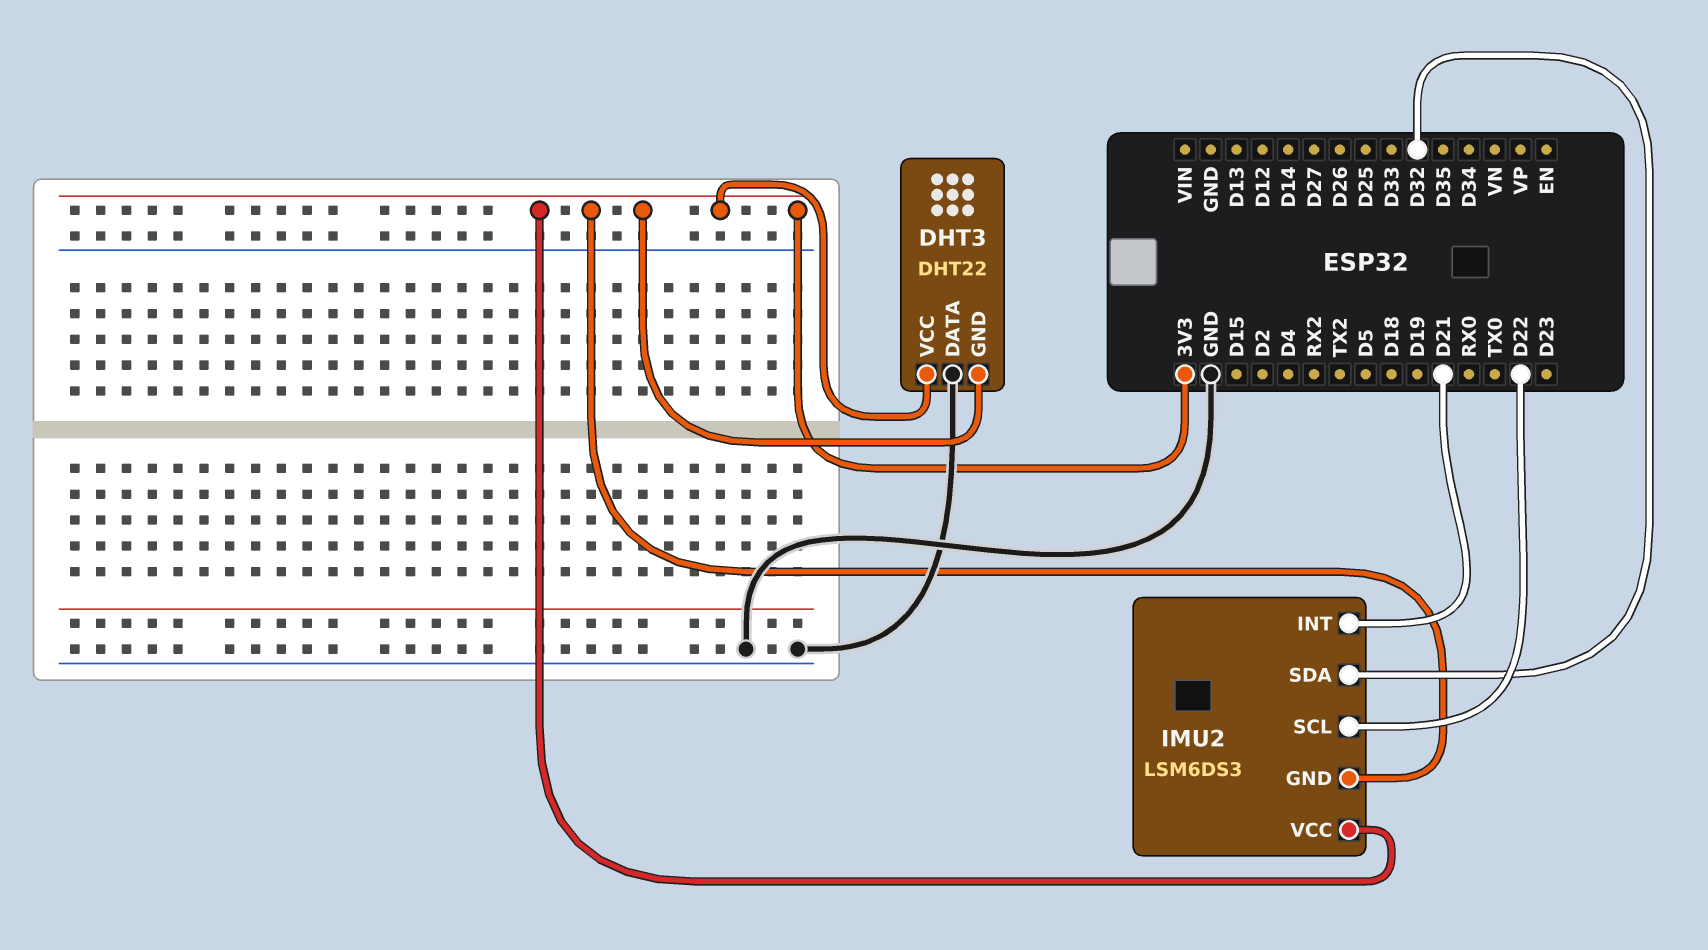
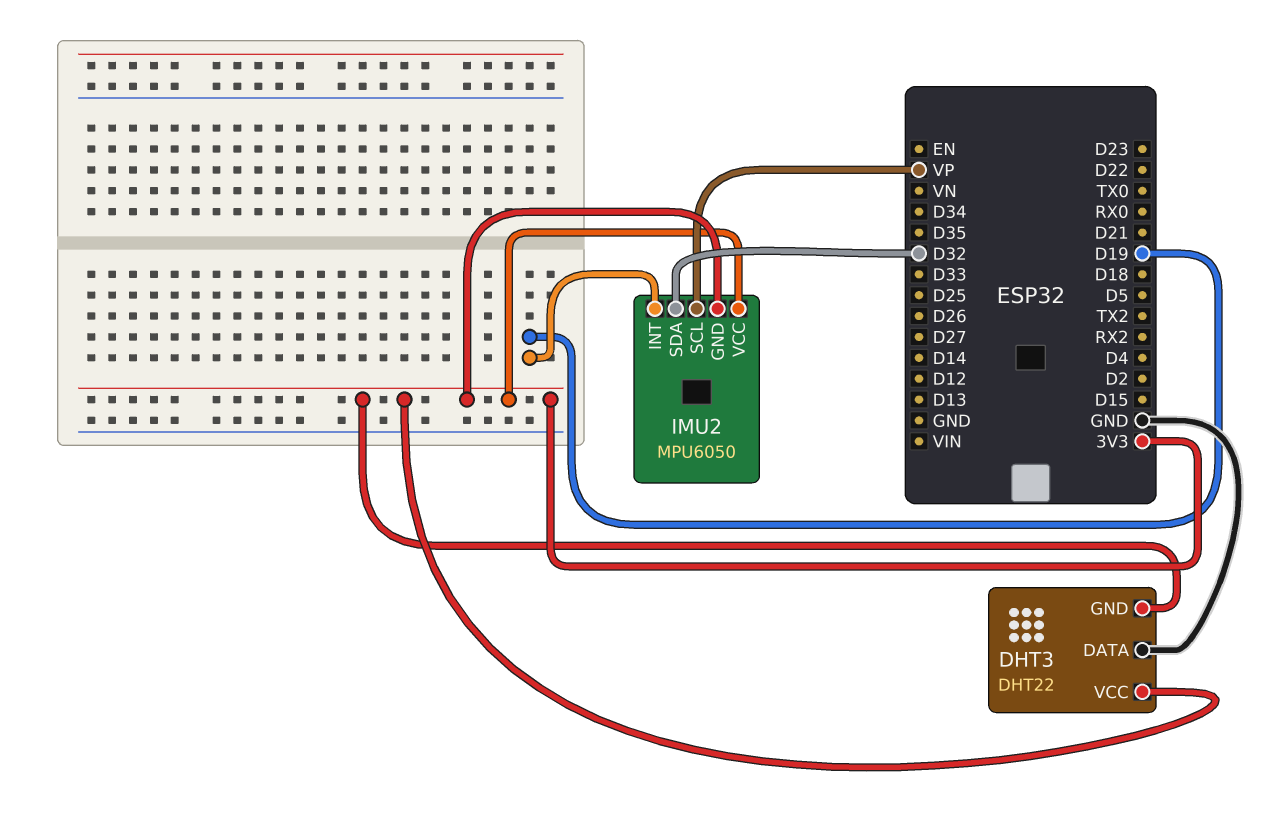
IMU2: LSM6DS3 -> MPU6050
IMU2 pin INT: D21 -> D19
IMU2 pin SCL: D22 -> VP

